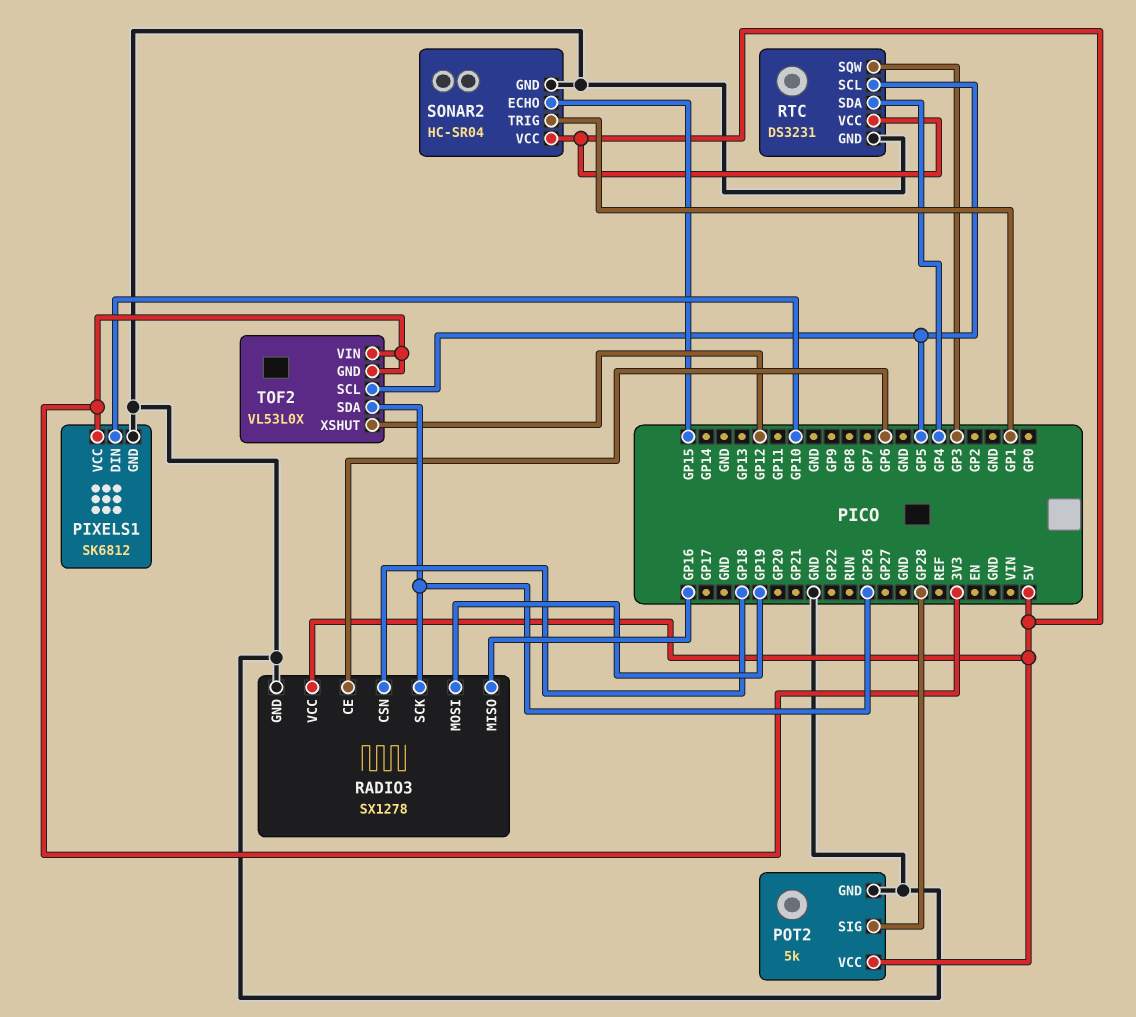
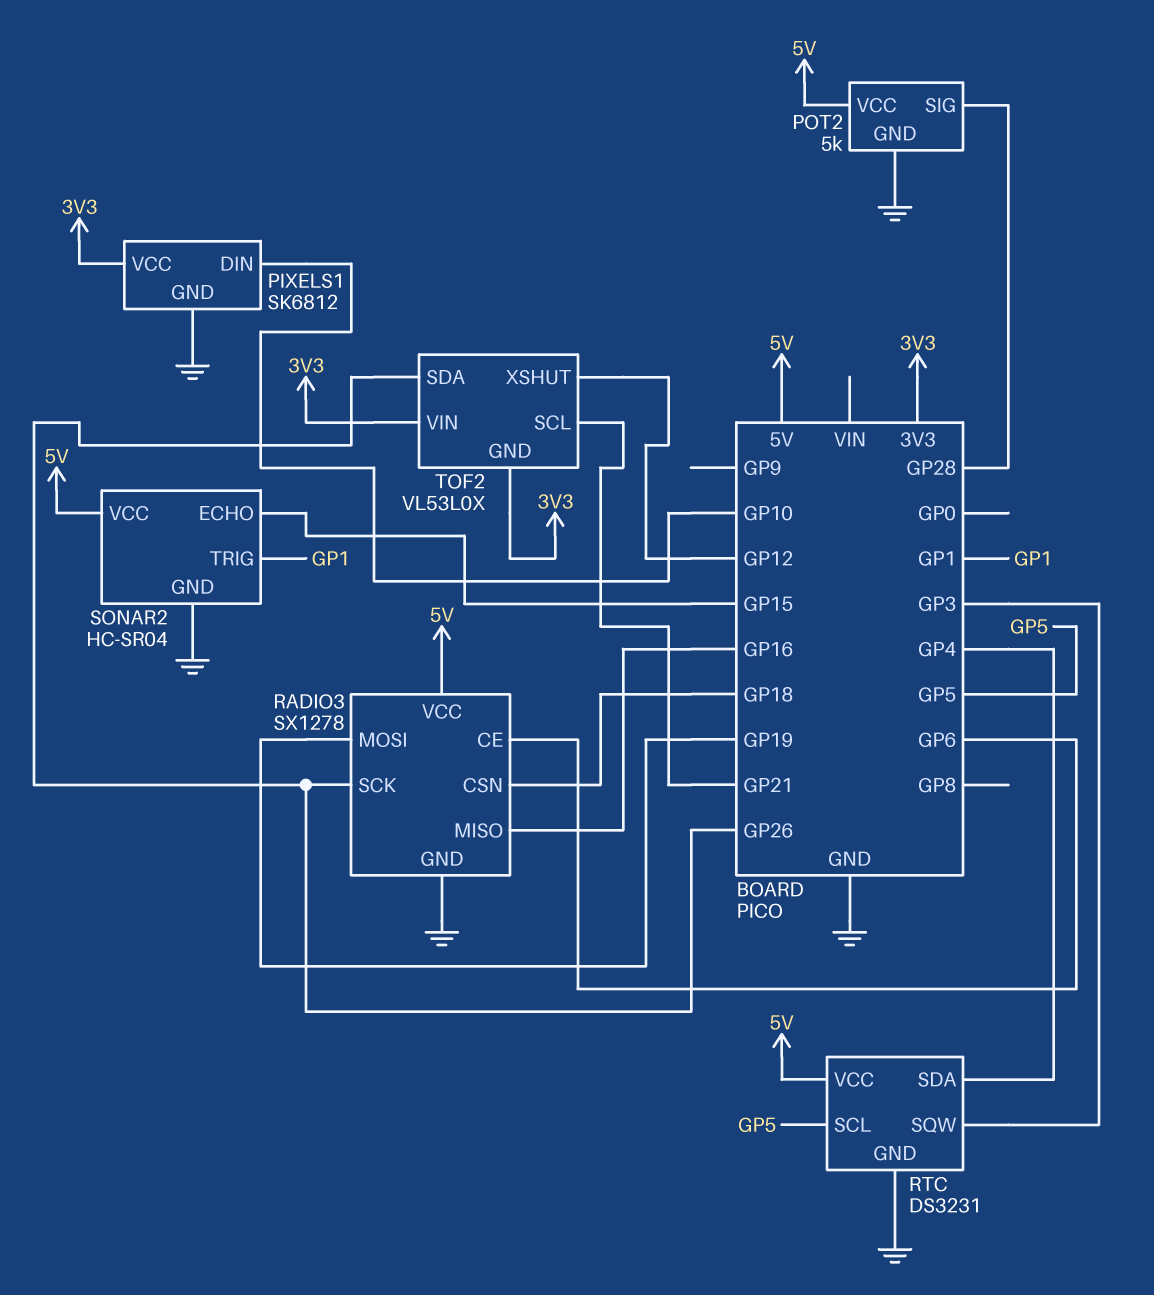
TOF2 pin SCL: GP5 -> GP21

